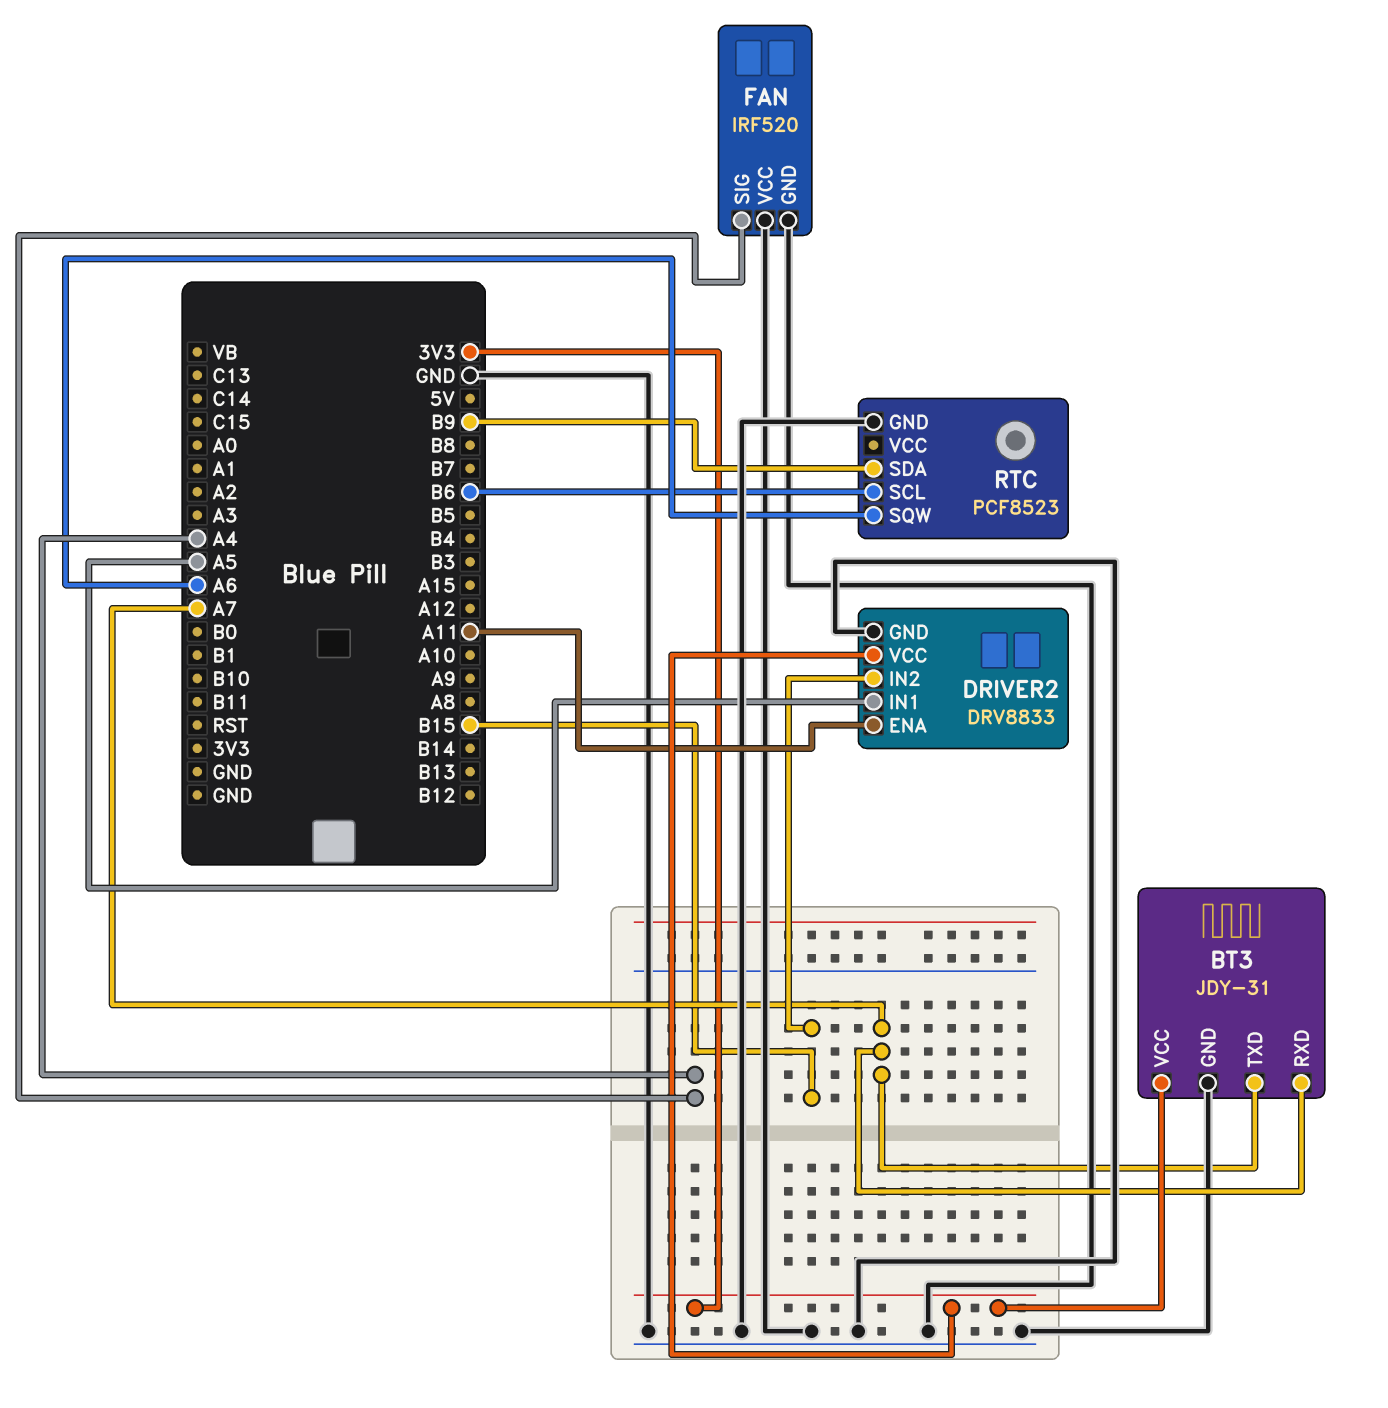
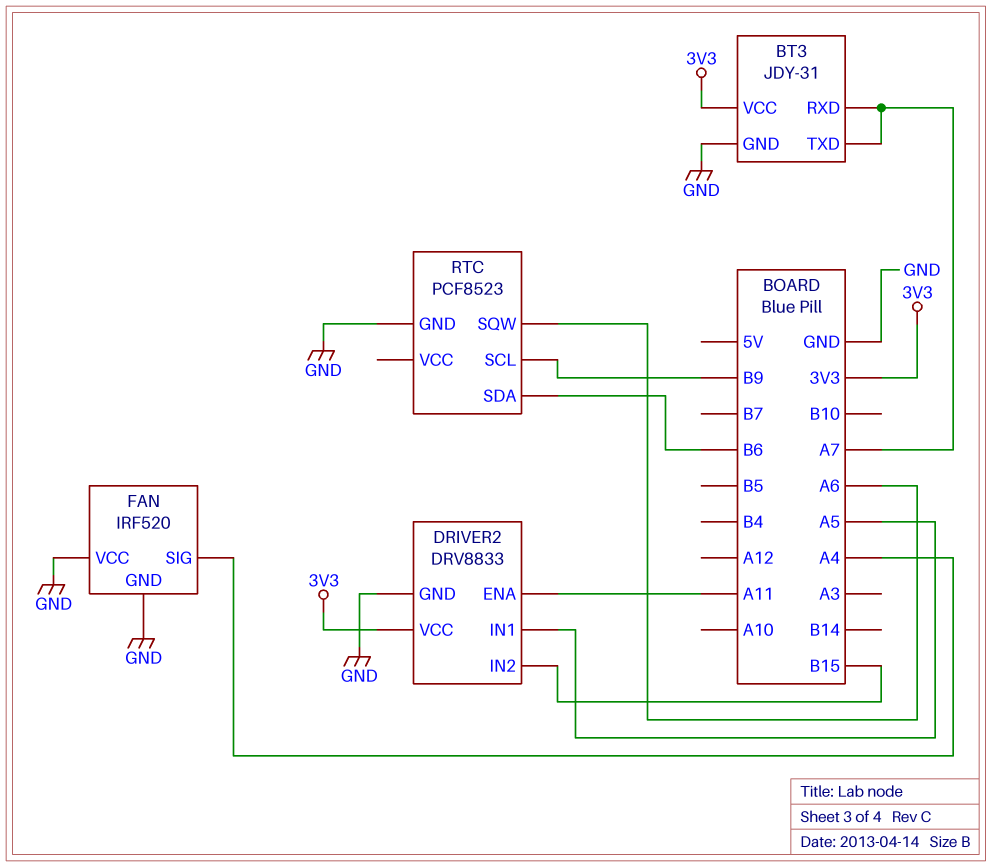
RTC pin SCL: B6 -> B9
RTC pin SDA: B9 -> B6

